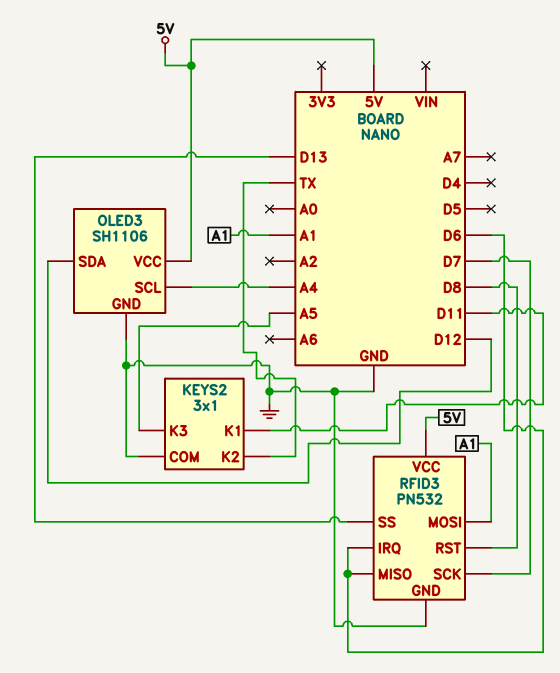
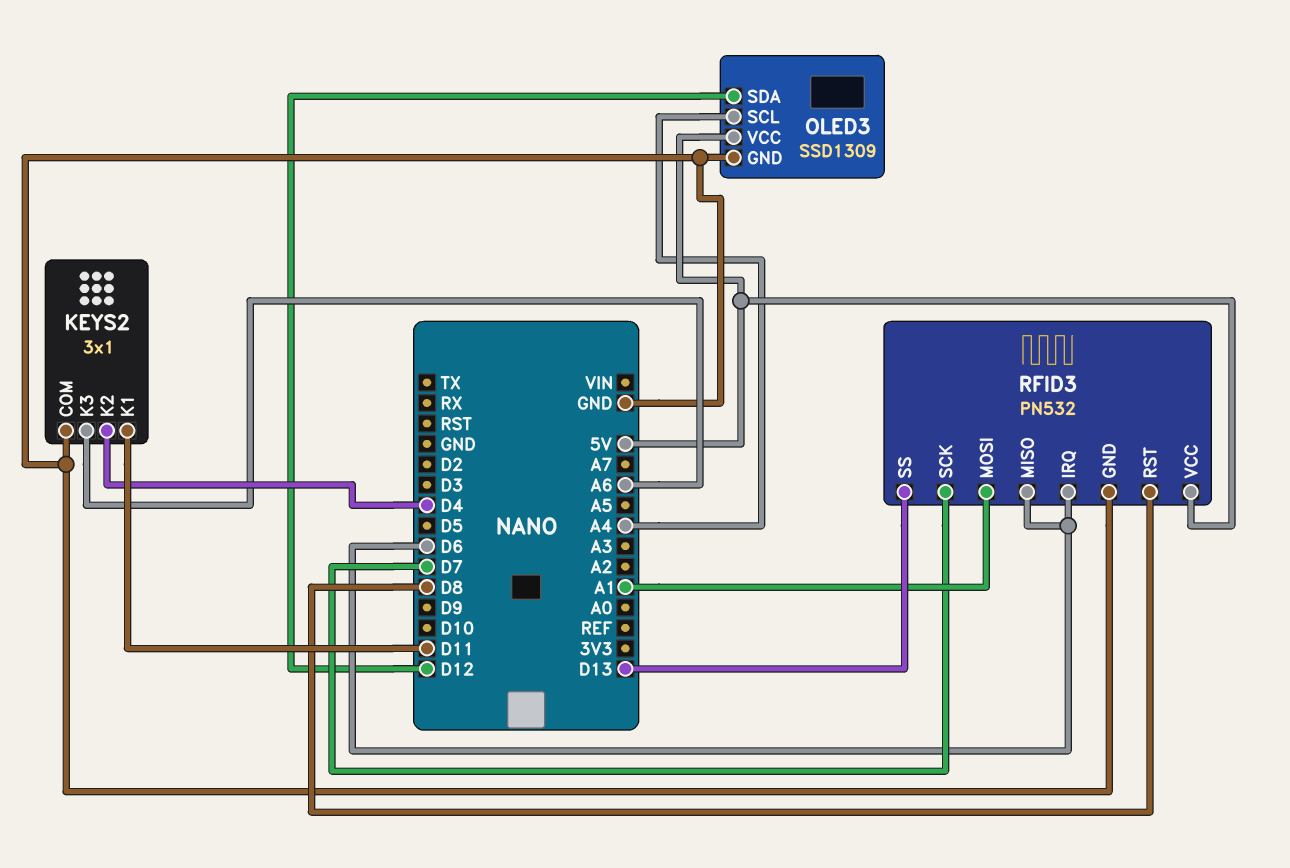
KEYS2 pin K2: TX -> D4
KEYS2 pin K3: A5 -> A6
OLED3: SH1106 -> SSD1309

